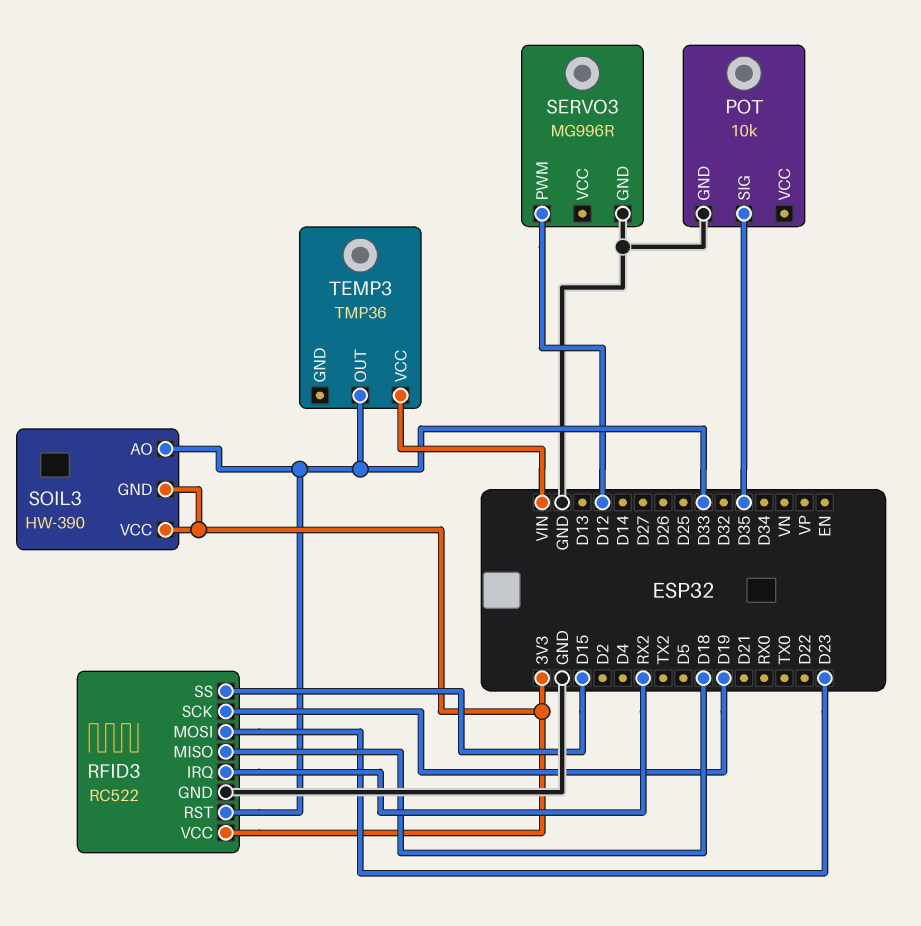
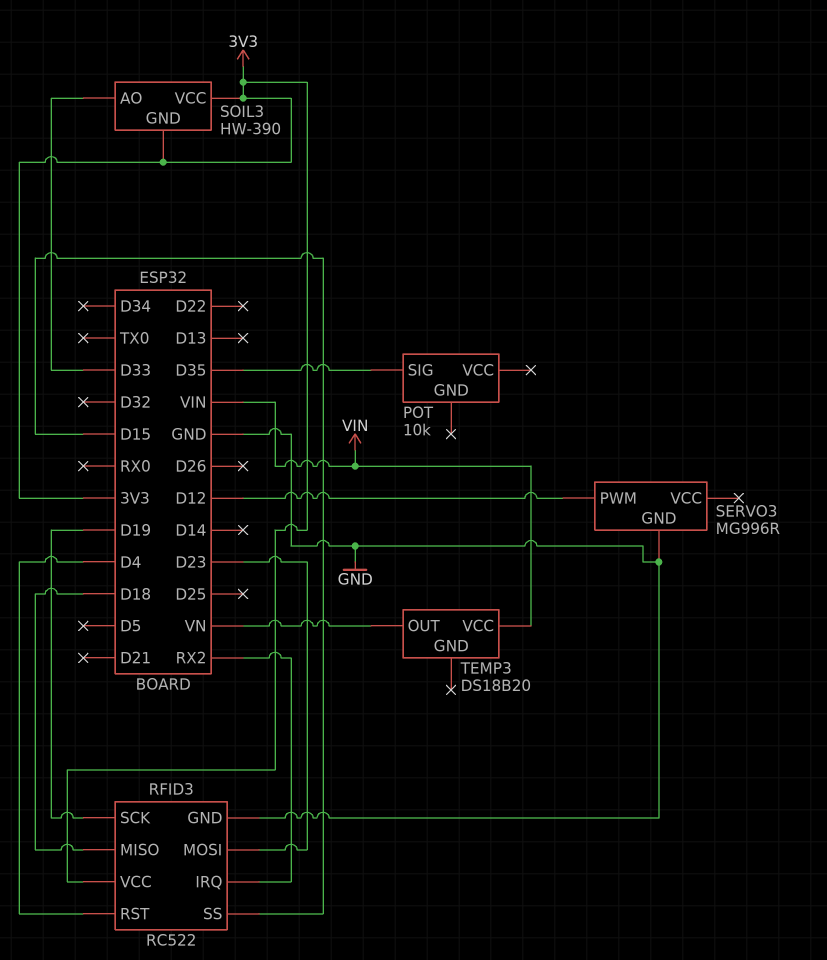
POT pin GND: GND -> none
RFID3 pin RST: D33 -> D4
TEMP3: TMP36 -> DS18B20
TEMP3 pin OUT: D33 -> VN

